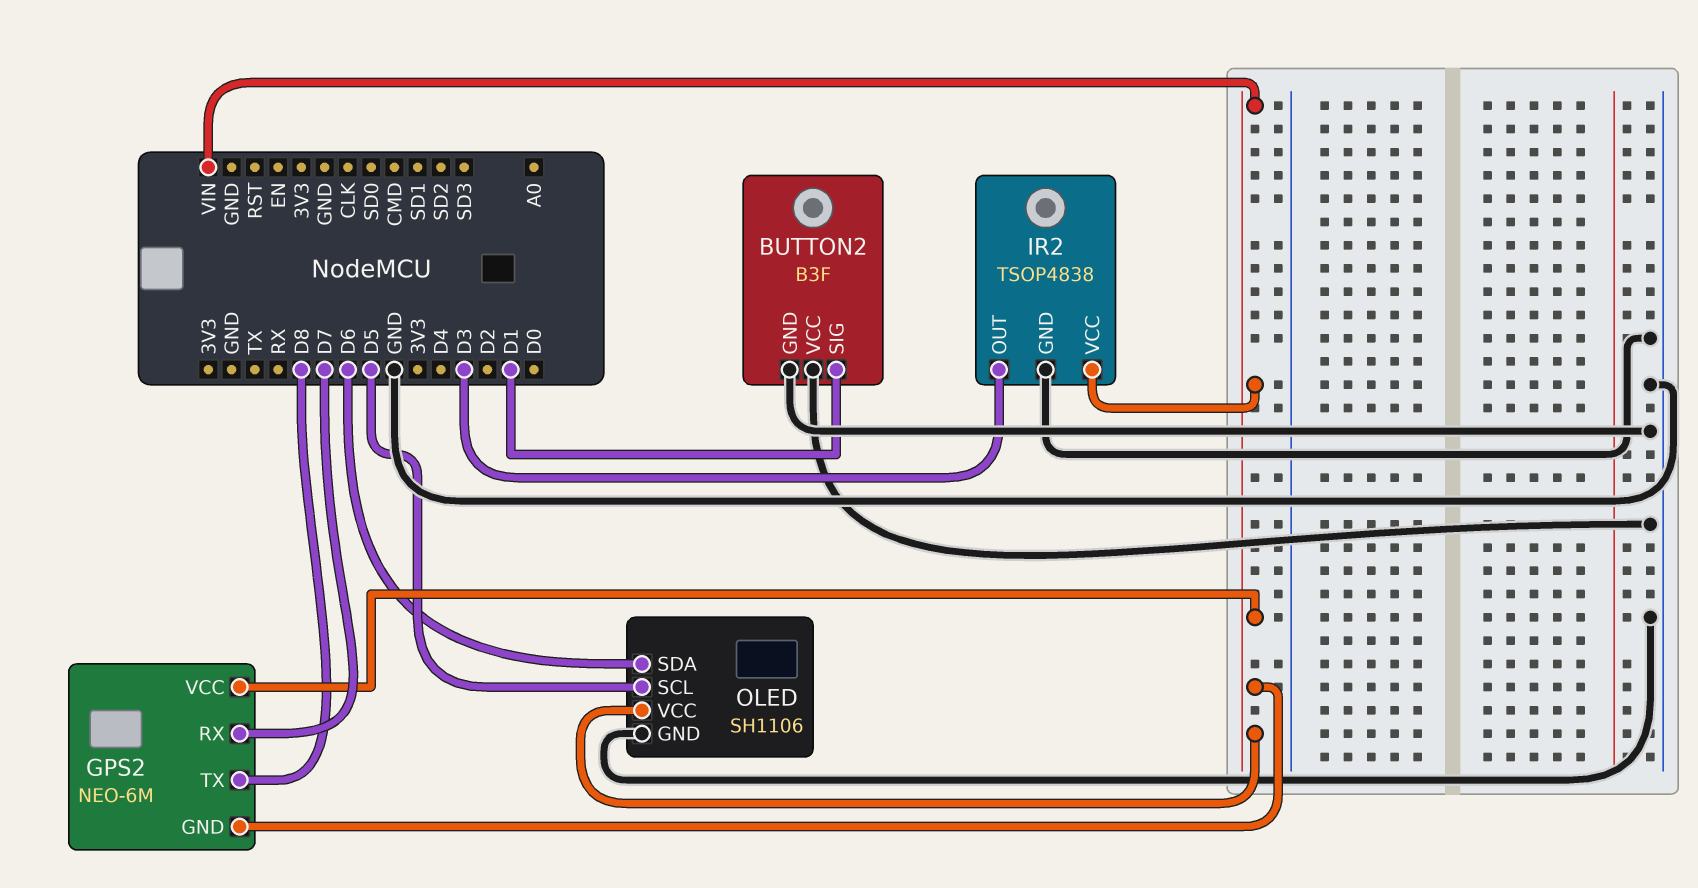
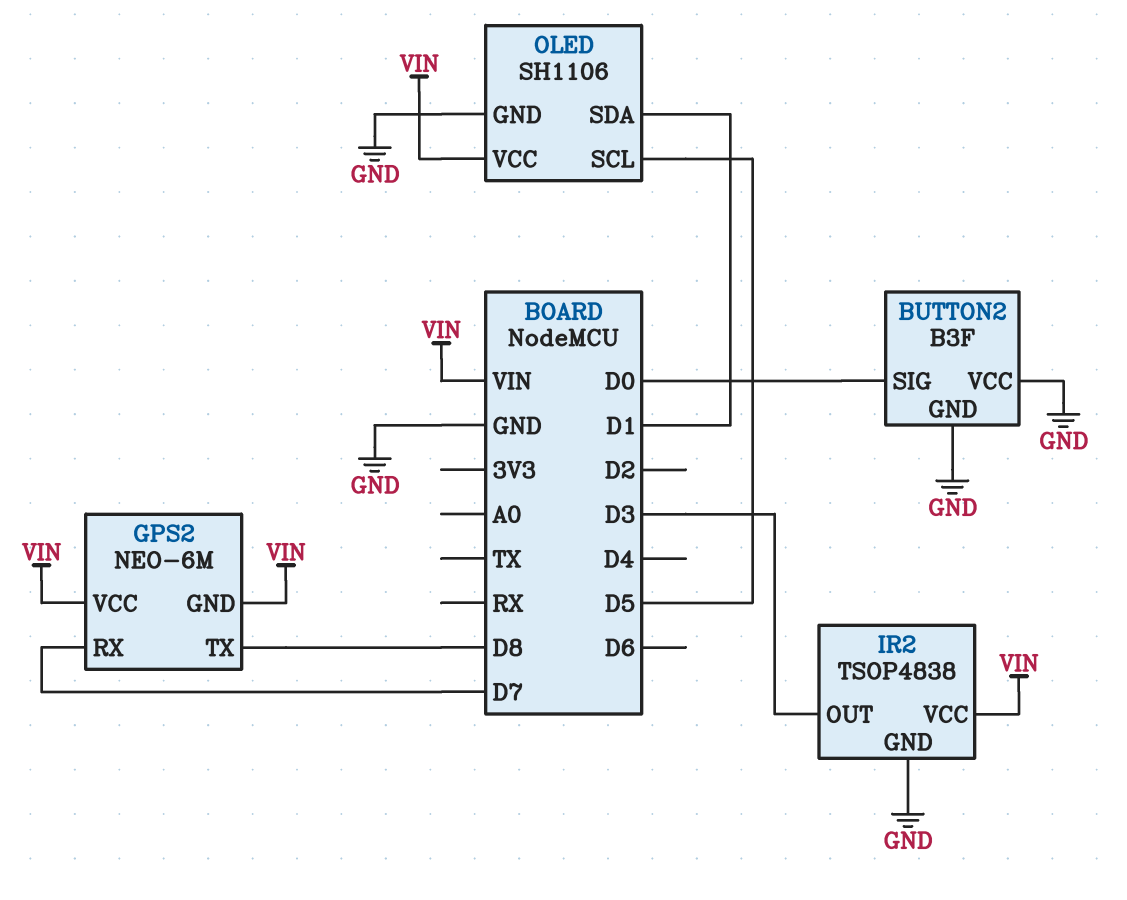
BUTTON2 pin SIG: D1 -> D0
OLED pin SDA: D6 -> D1

